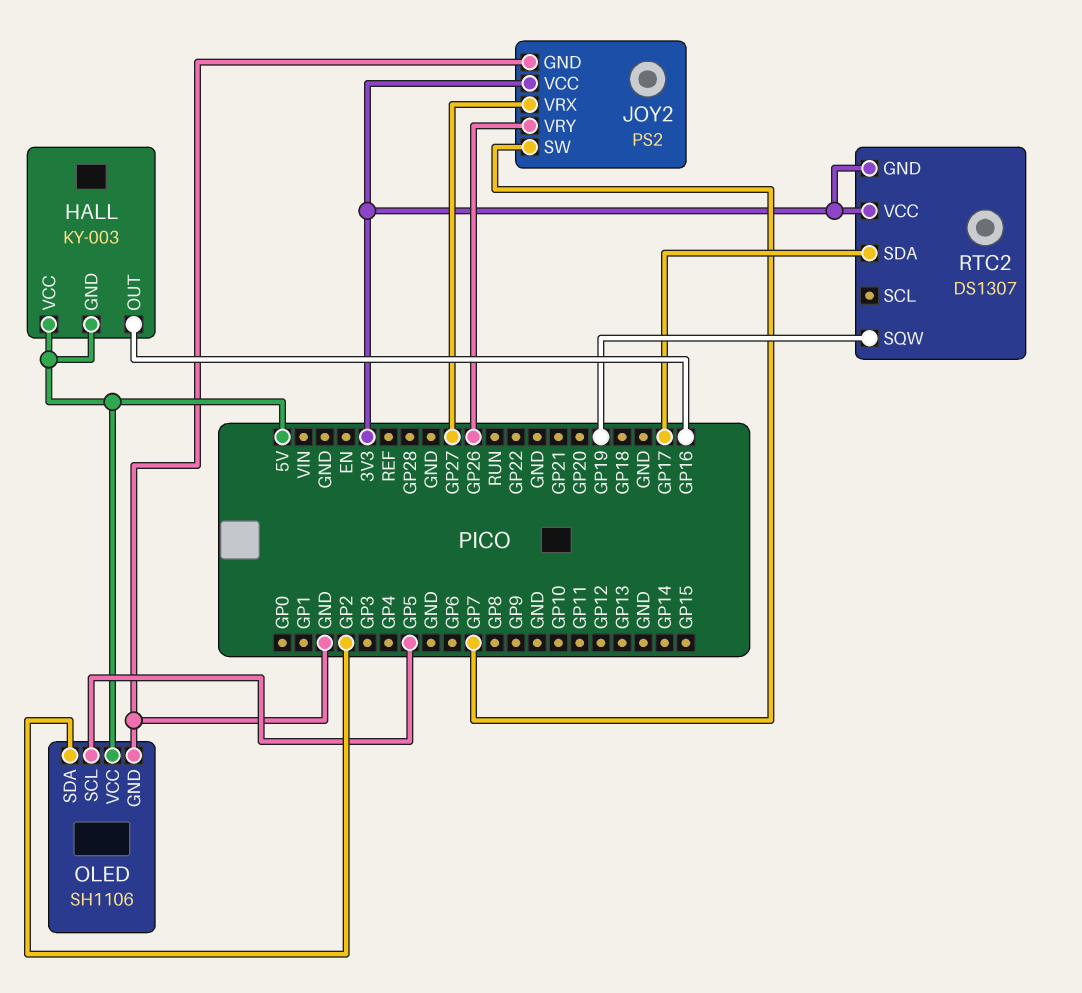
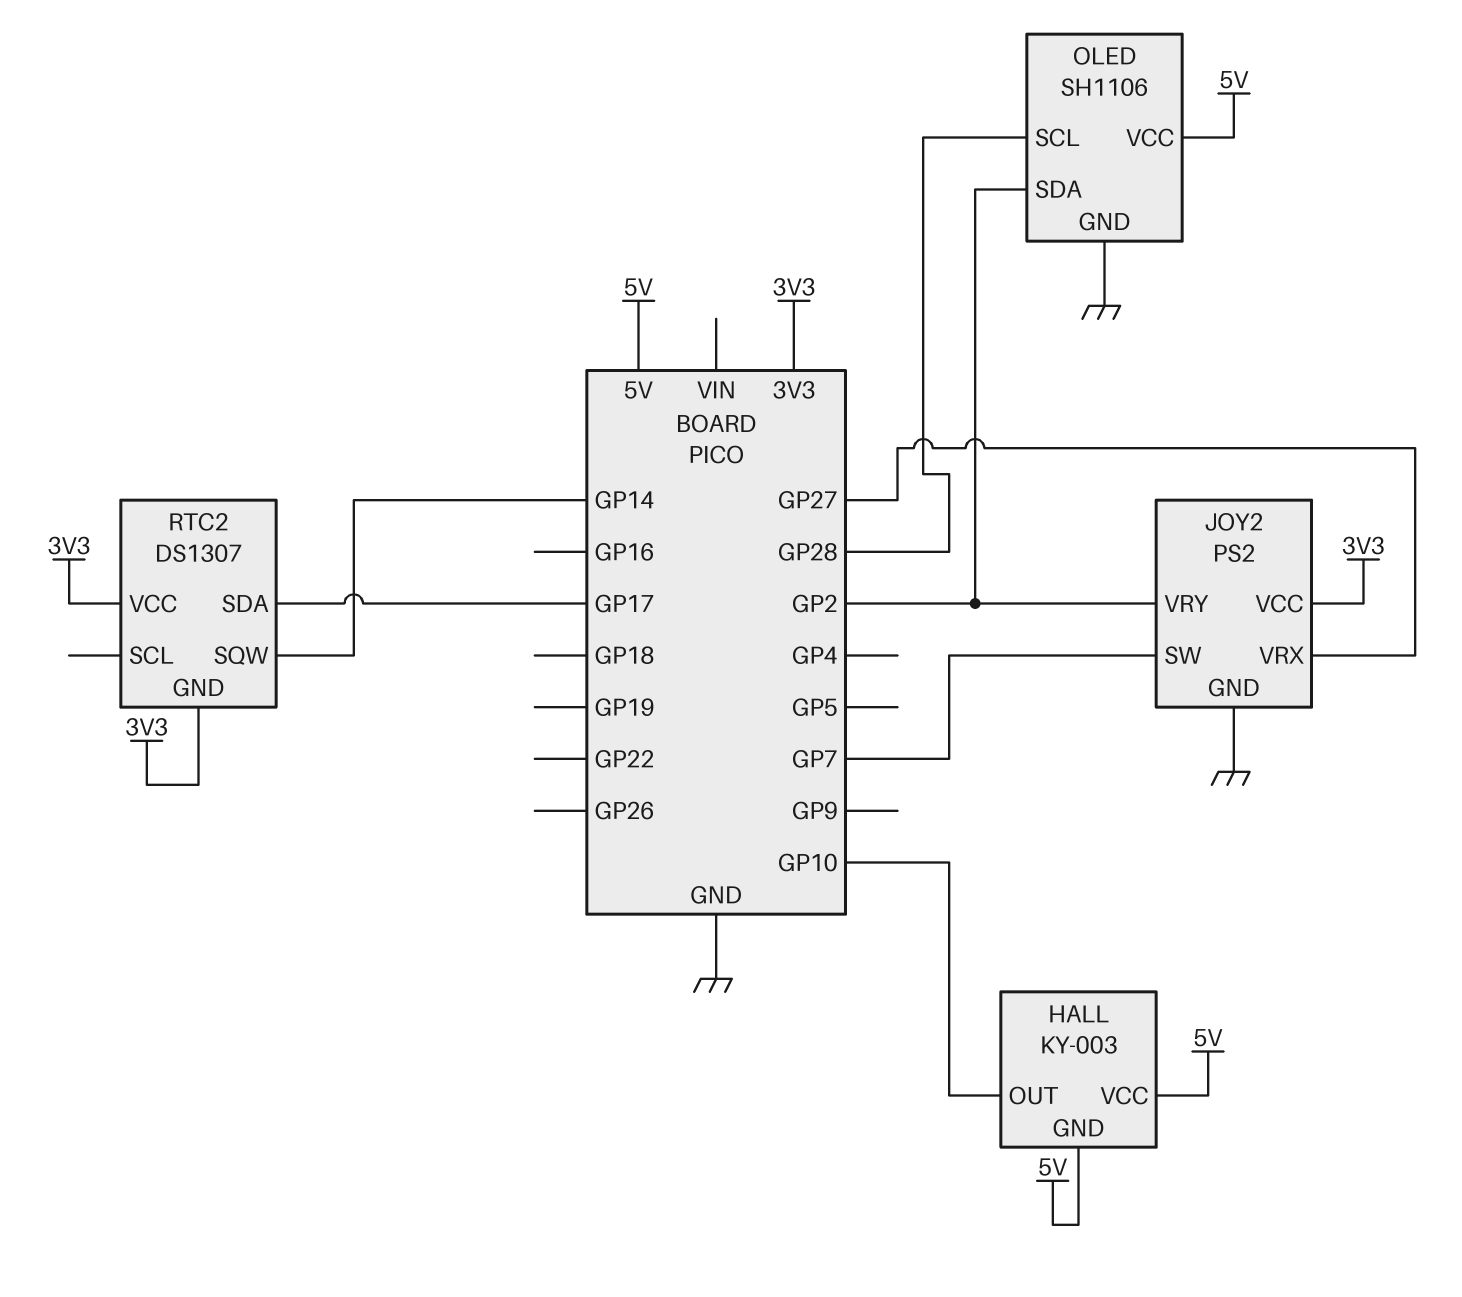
HALL pin OUT: GP16 -> GP10
JOY2 pin VRY: GP26 -> GP2
OLED pin SCL: GP5 -> GP28
RTC2 pin SQW: GP19 -> GP14

